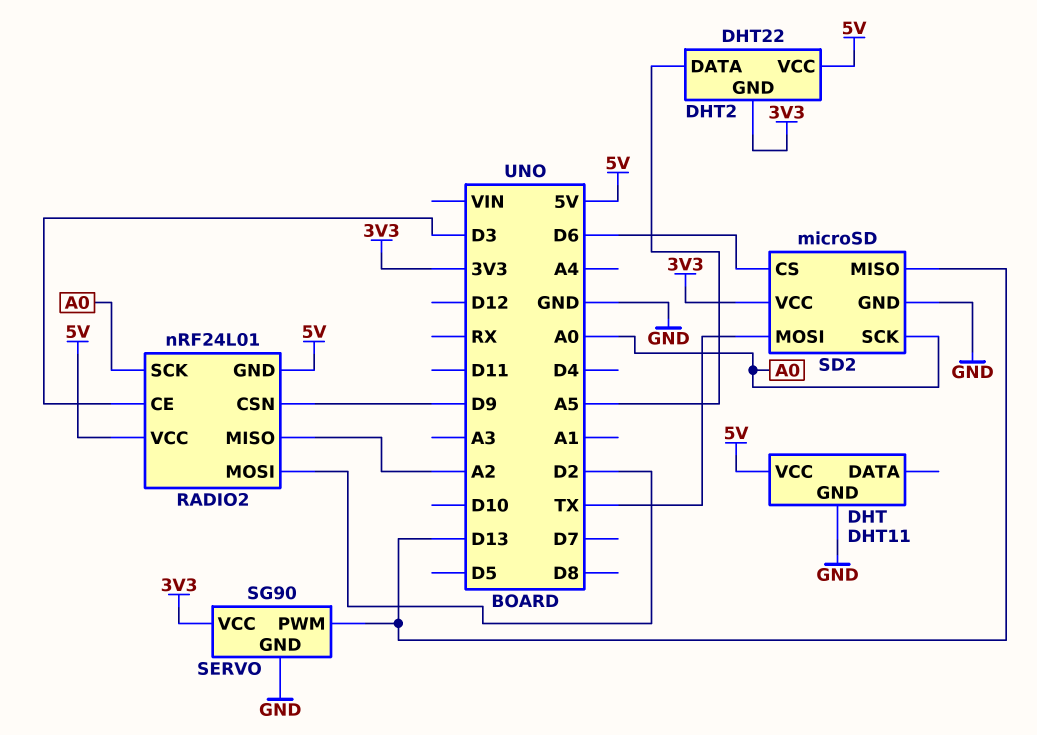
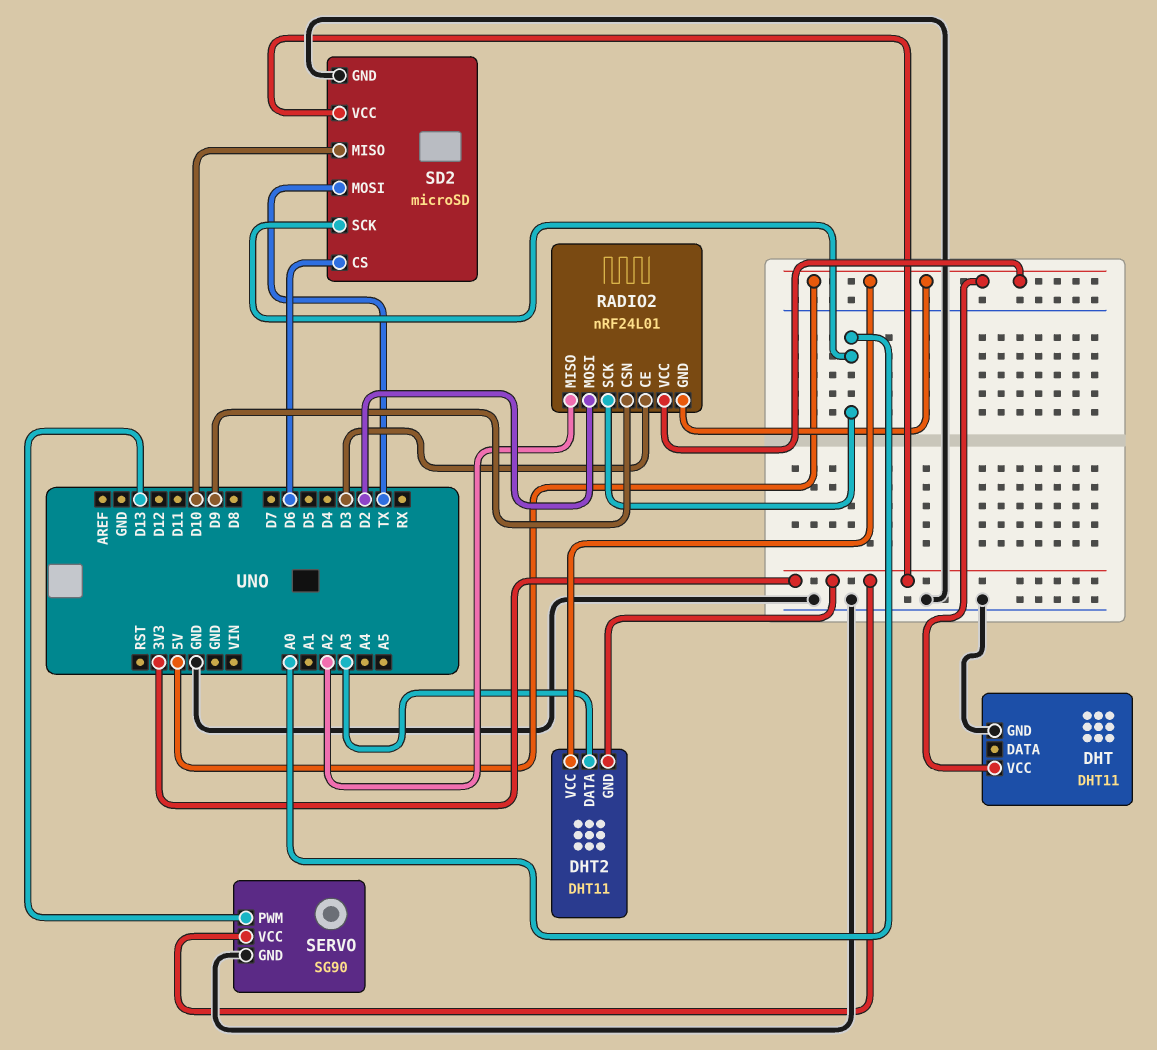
DHT2: DHT22 -> DHT11
DHT2 pin DATA: A5 -> A3
SD2 pin MISO: D13 -> D10

